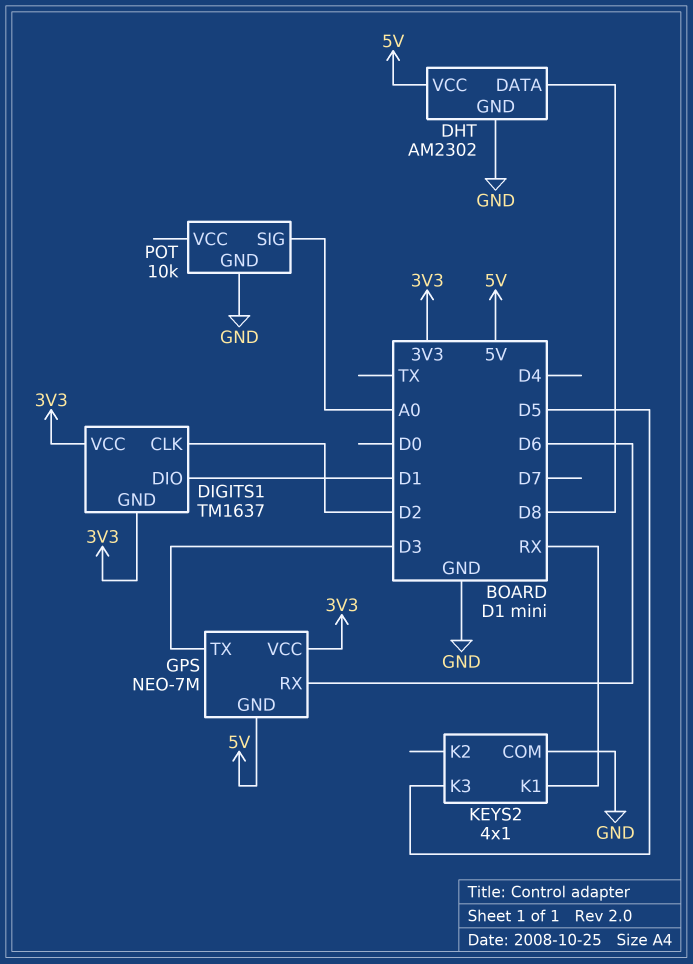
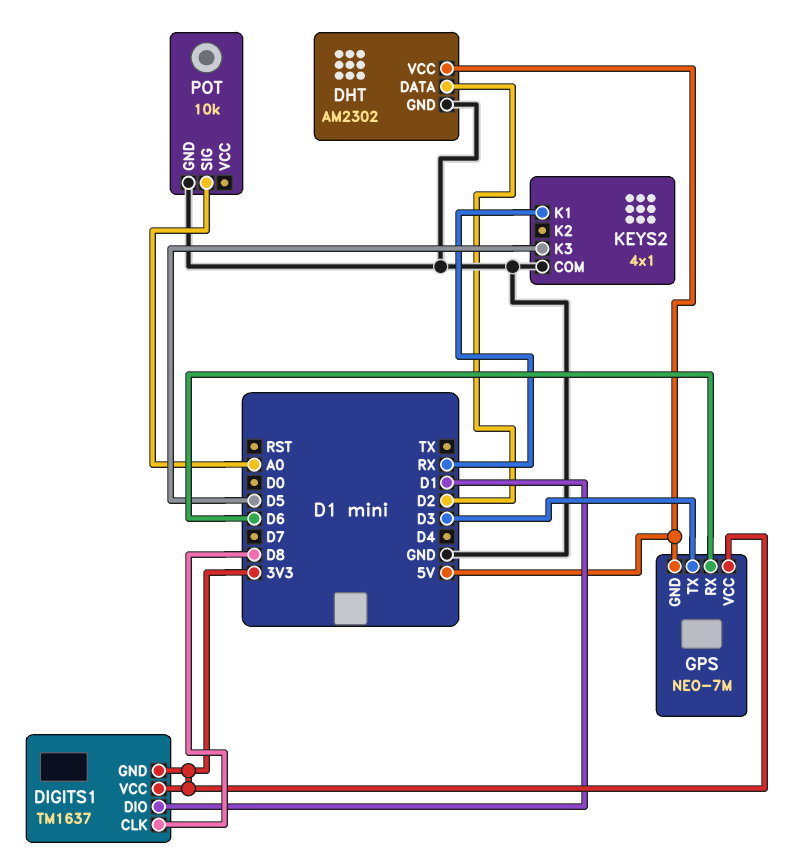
DHT pin DATA: D8 -> D2
DIGITS1 pin CLK: D2 -> D8

